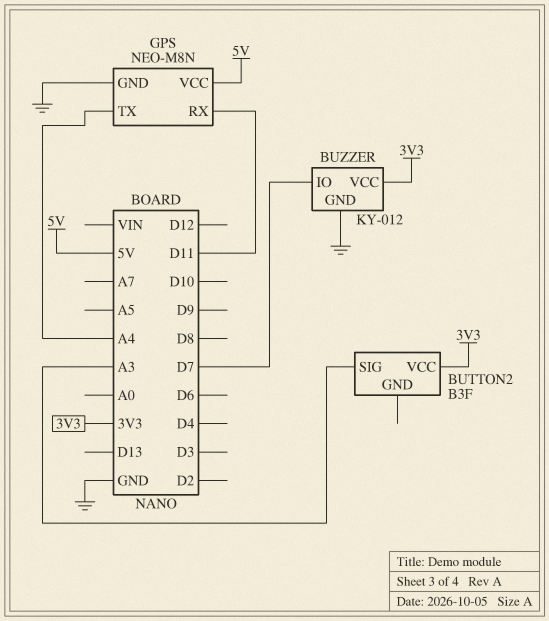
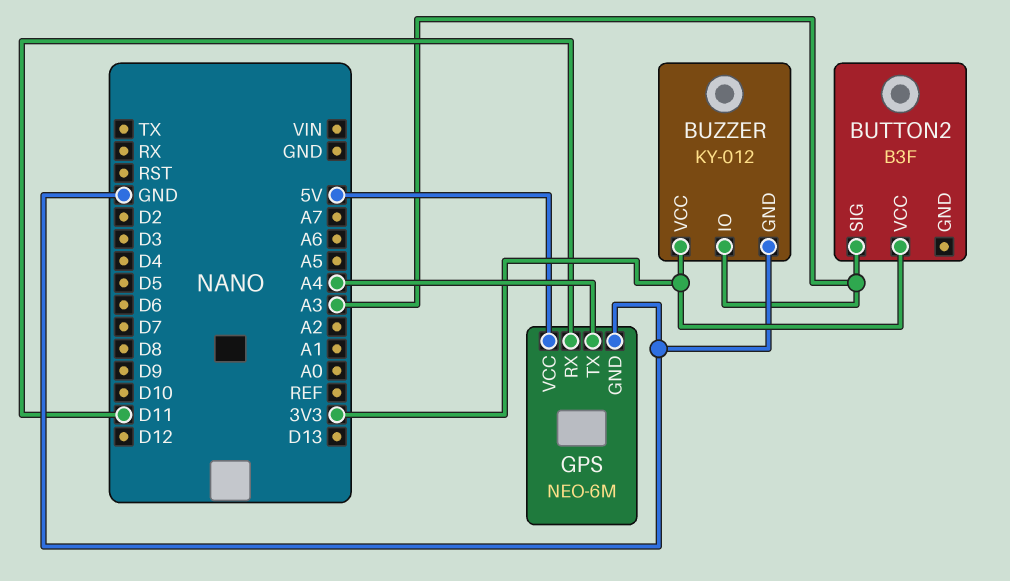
BUZZER pin IO: D7 -> A3
GPS: NEO-M8N -> NEO-6M

